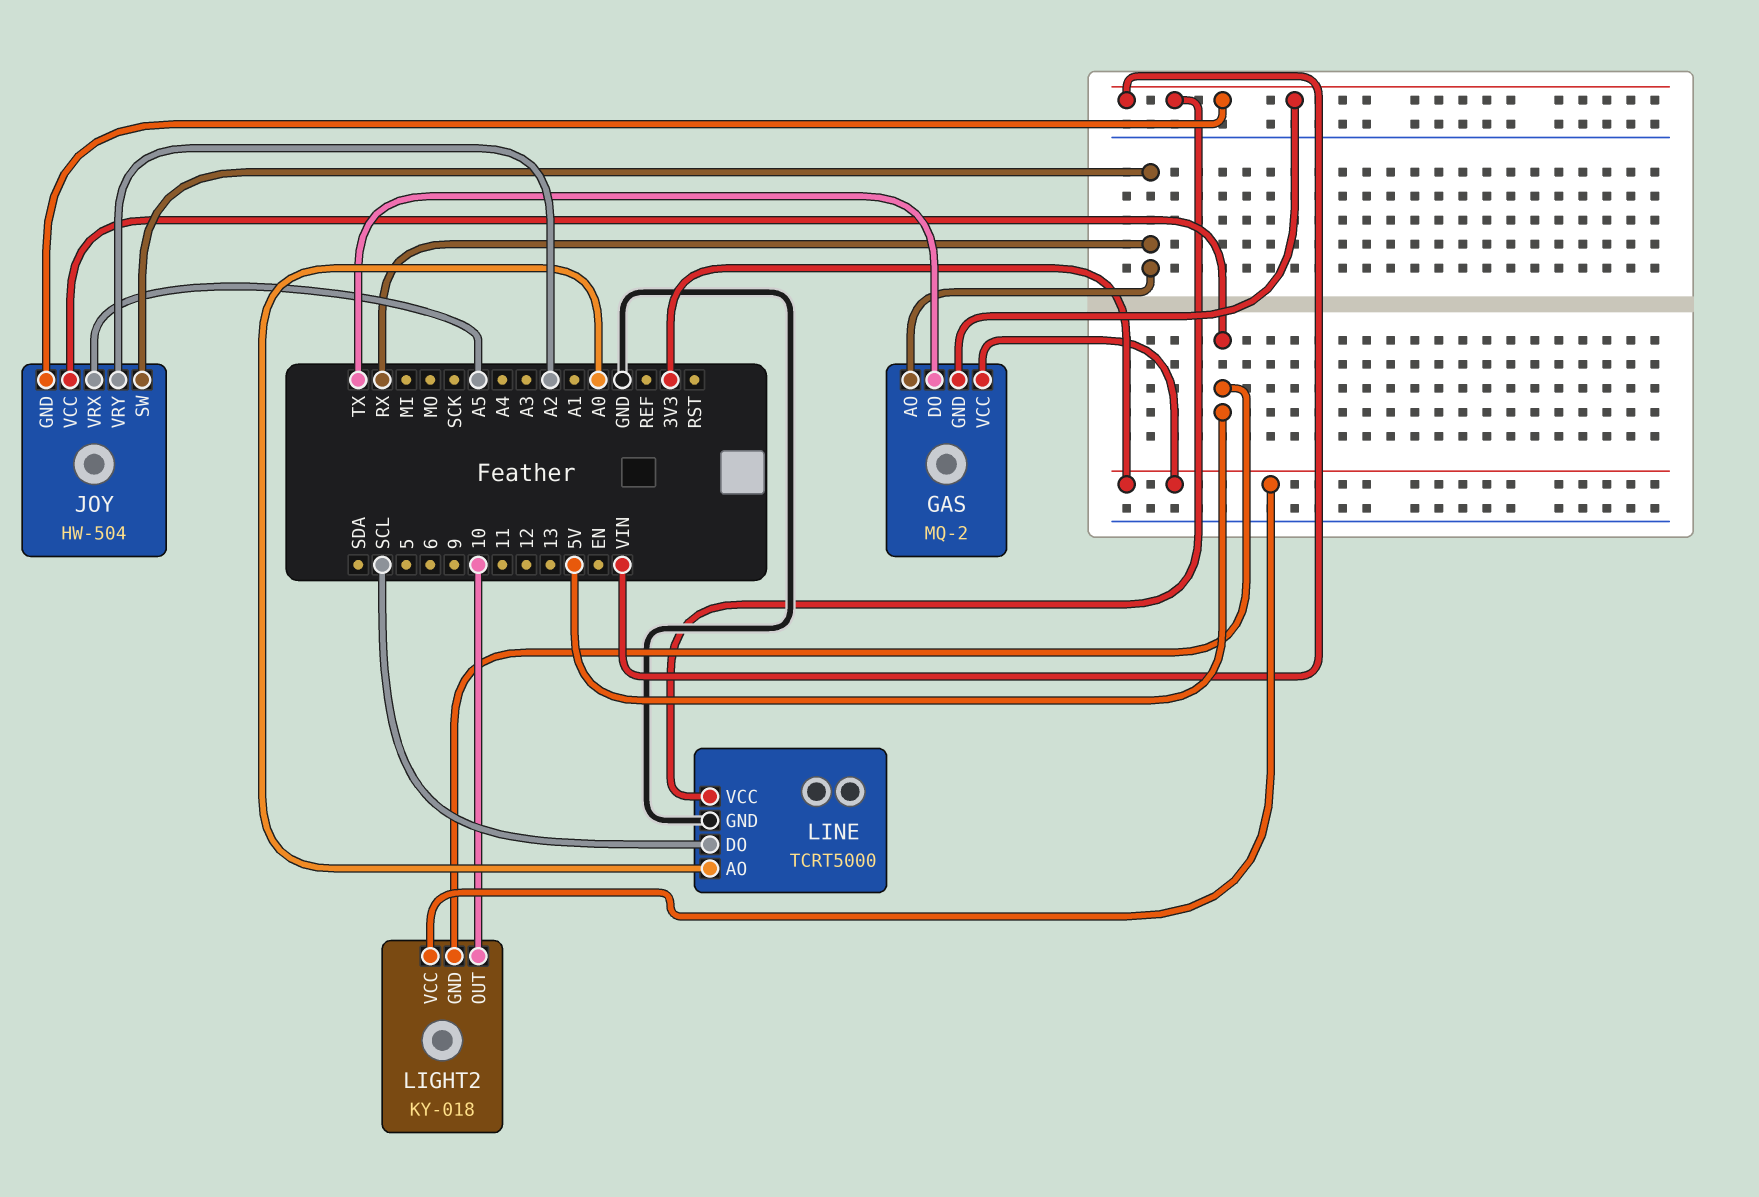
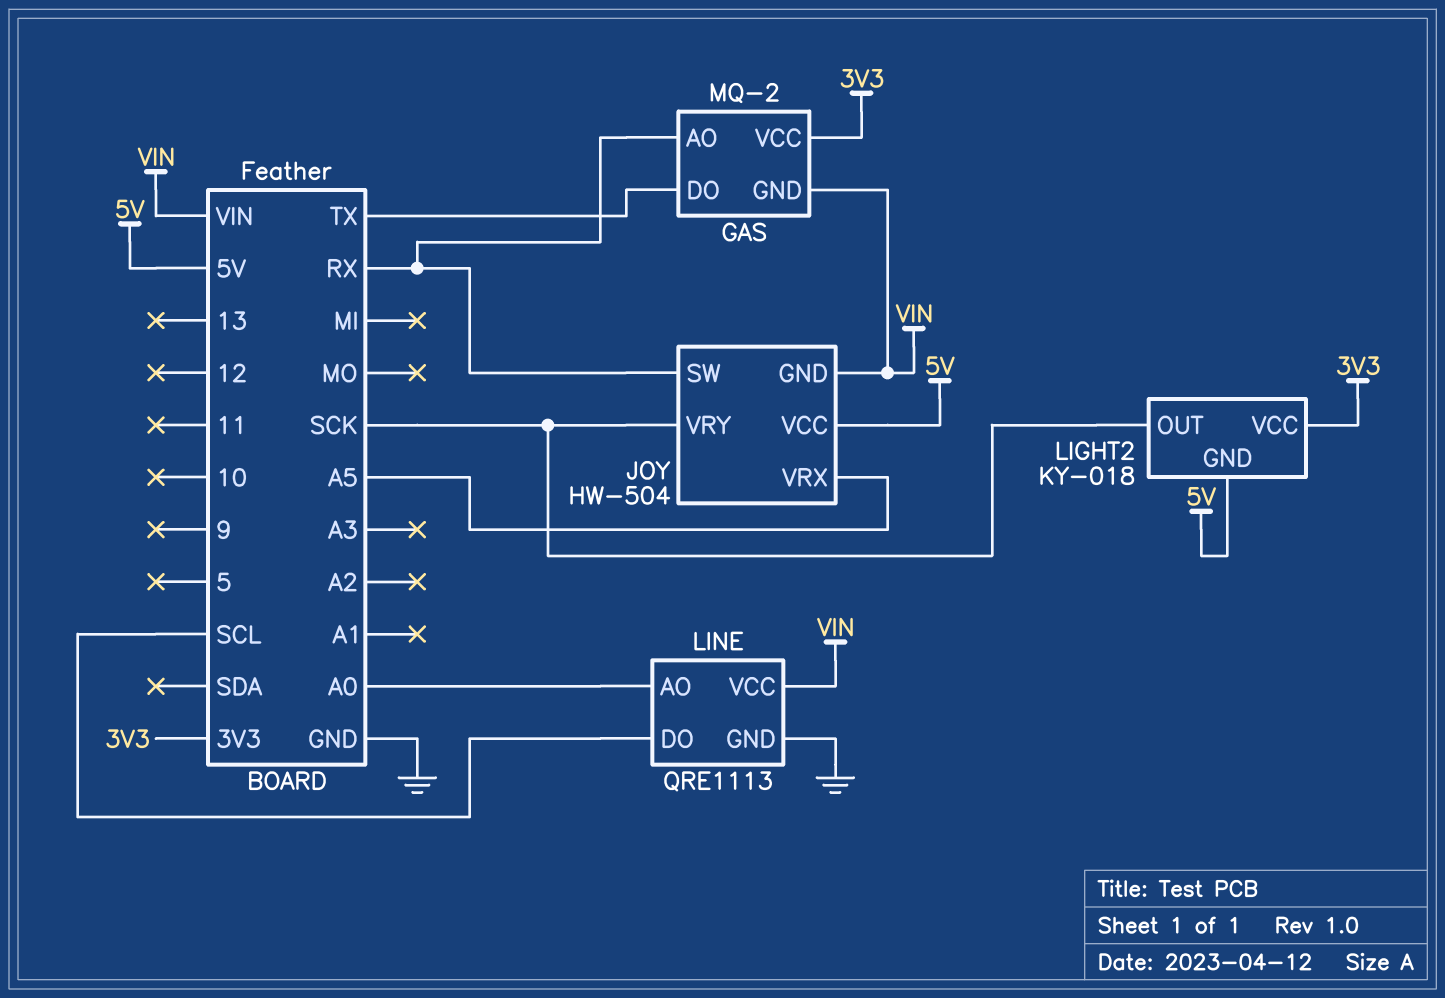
JOY pin VRY: A2 -> SCK
LIGHT2 pin OUT: 10 -> SCK
LINE: TCRT5000 -> QRE1113

